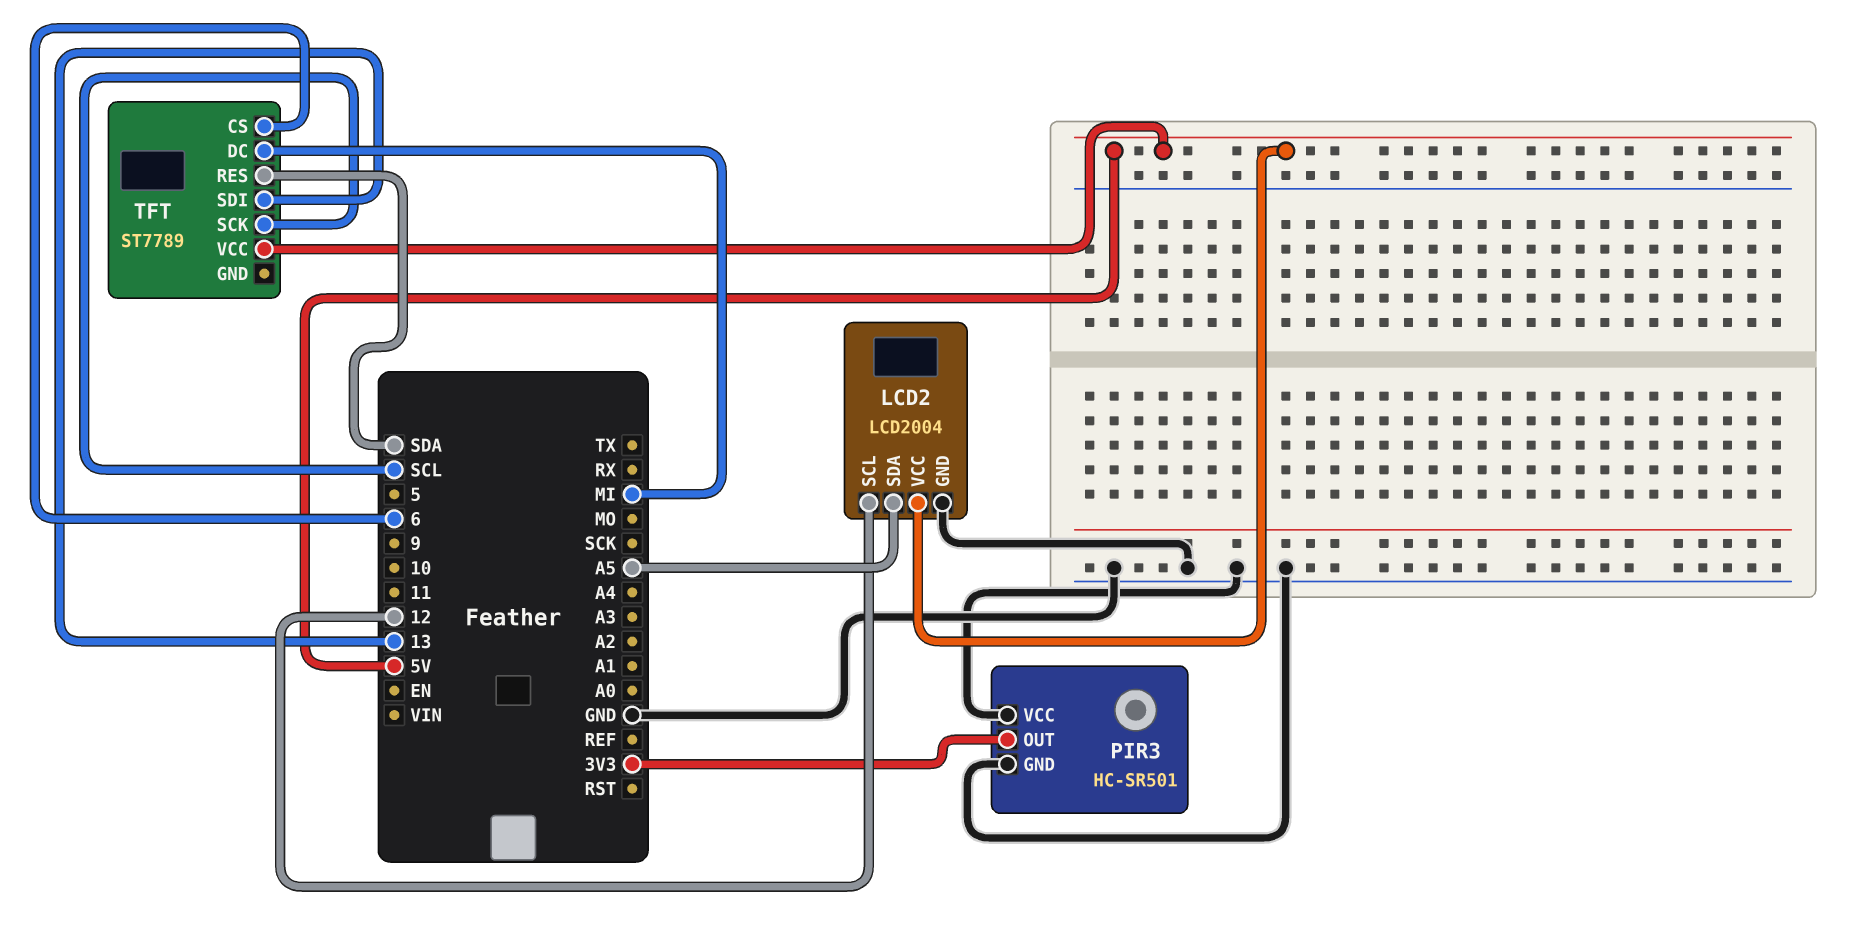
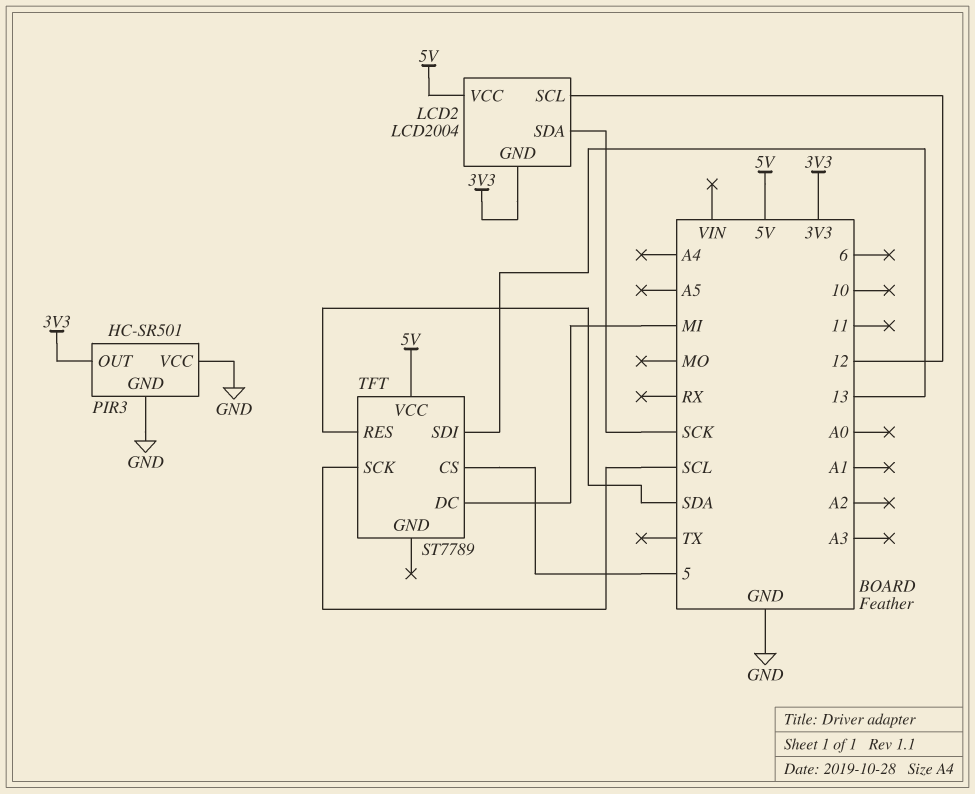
LCD2 pin GND: GND -> 3V3
LCD2 pin SDA: A5 -> SCK
TFT pin CS: 6 -> 5

